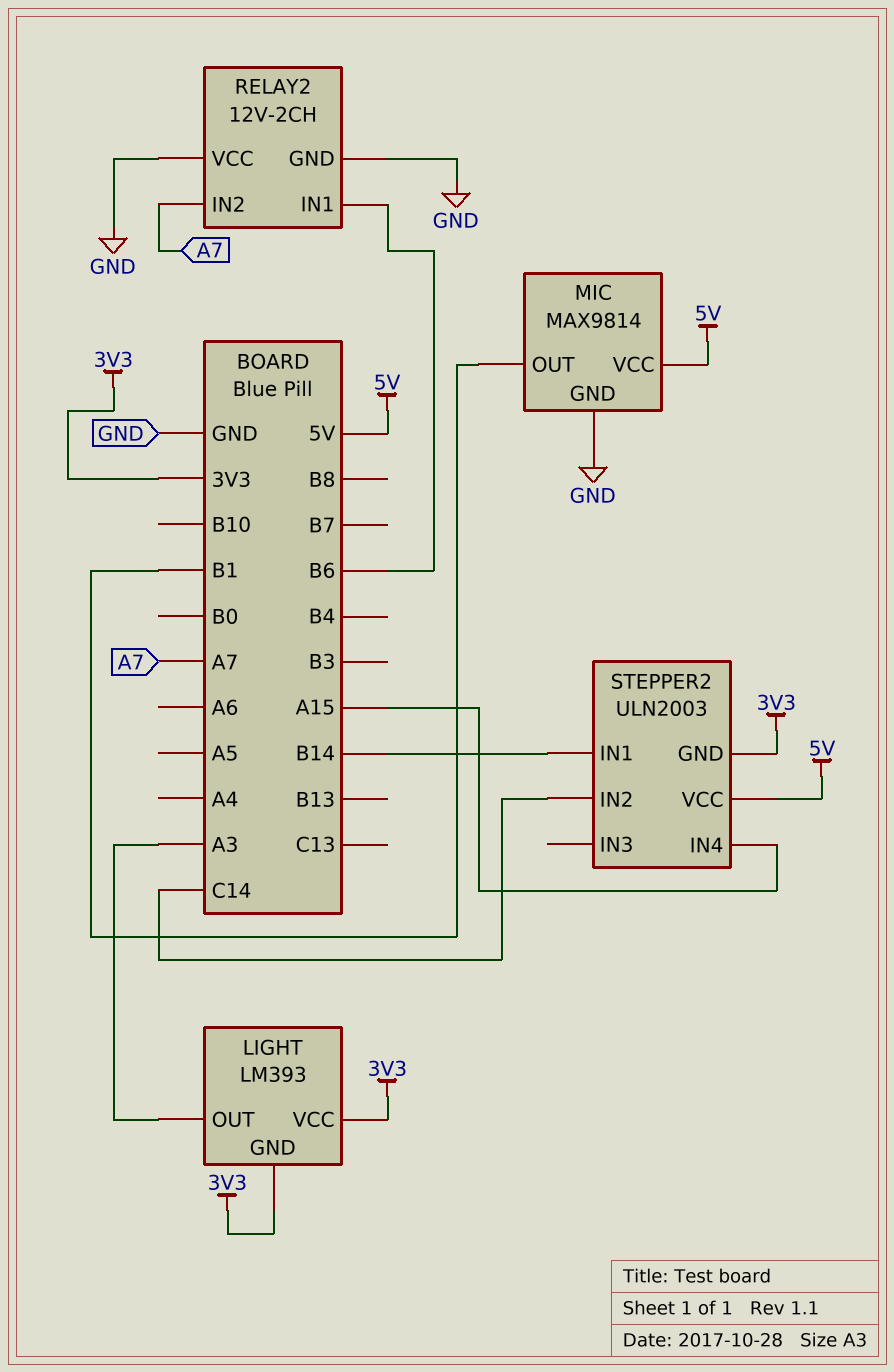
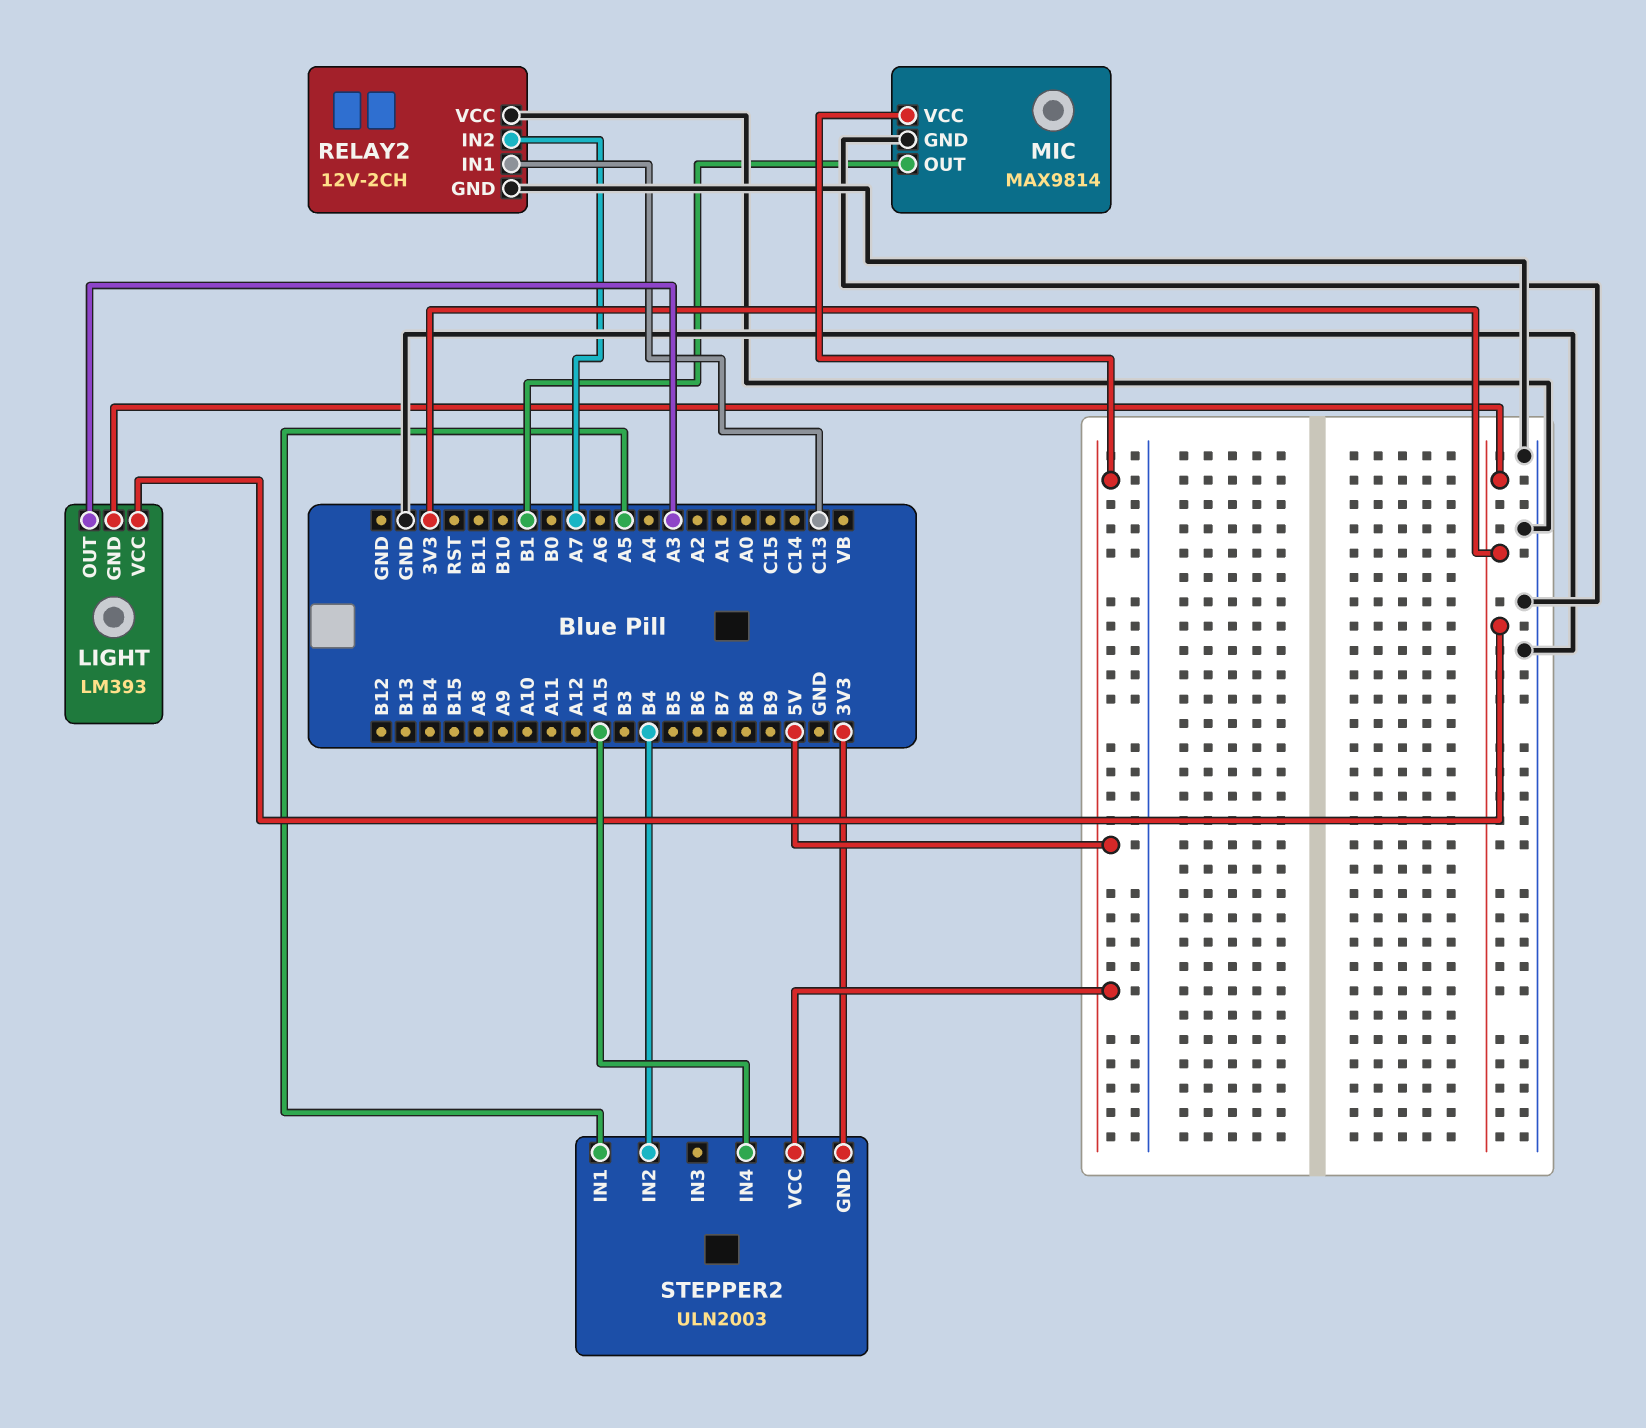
RELAY2 pin IN1: B6 -> C13
STEPPER2 pin IN1: B14 -> A5
STEPPER2 pin IN2: C14 -> B4

